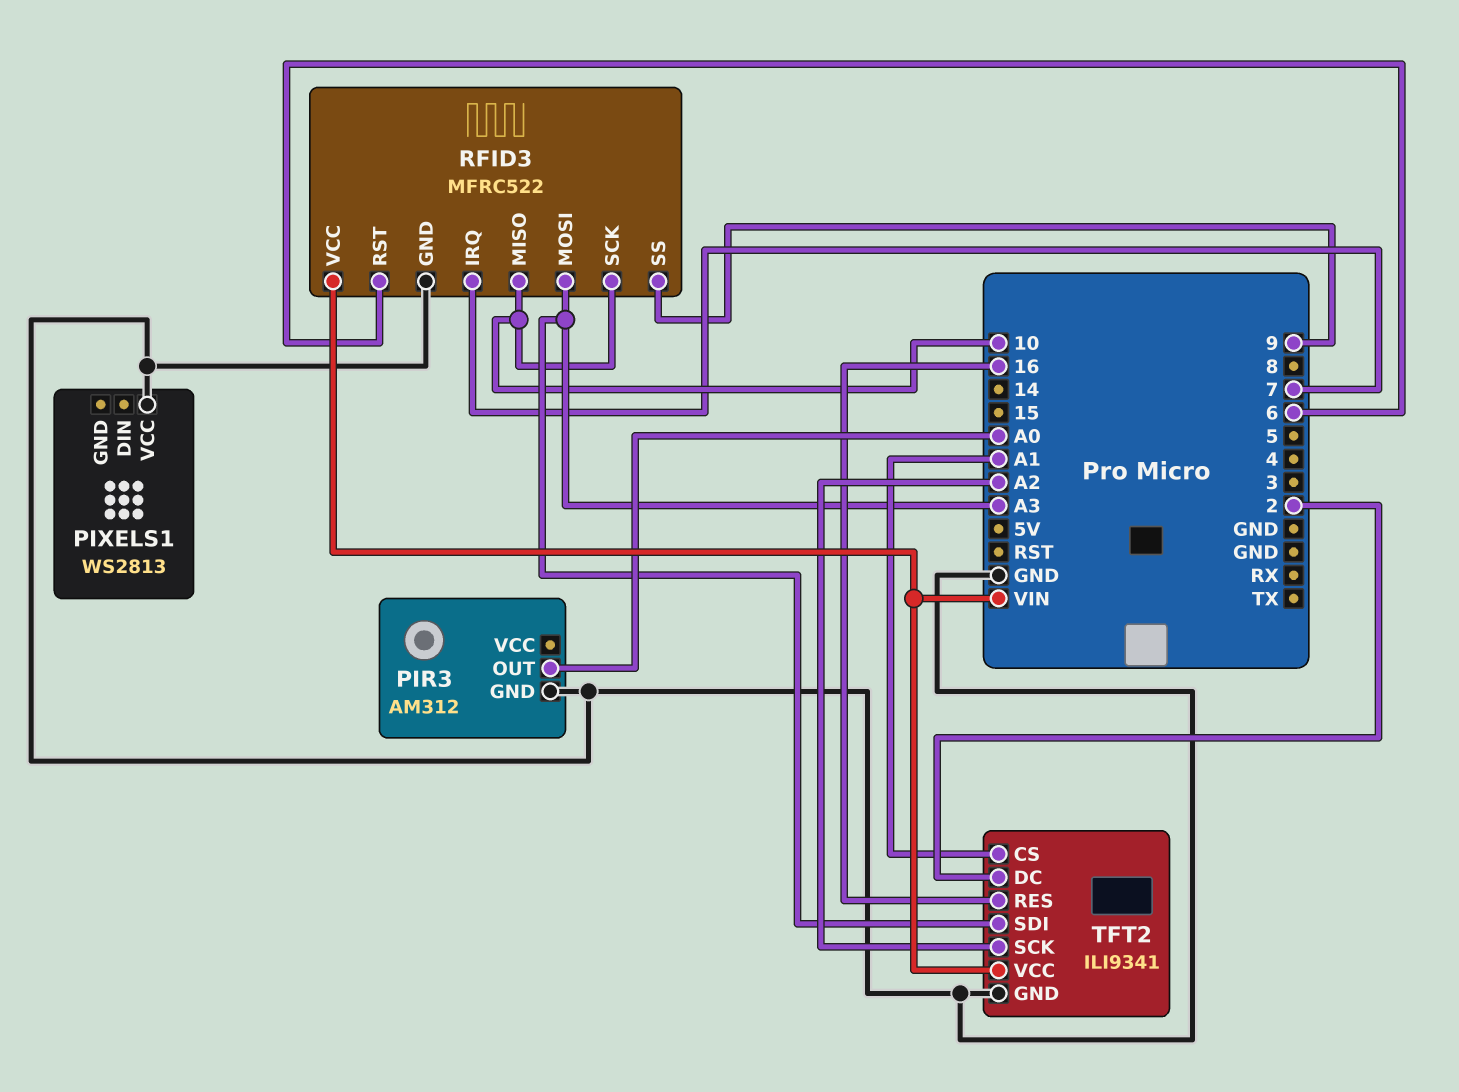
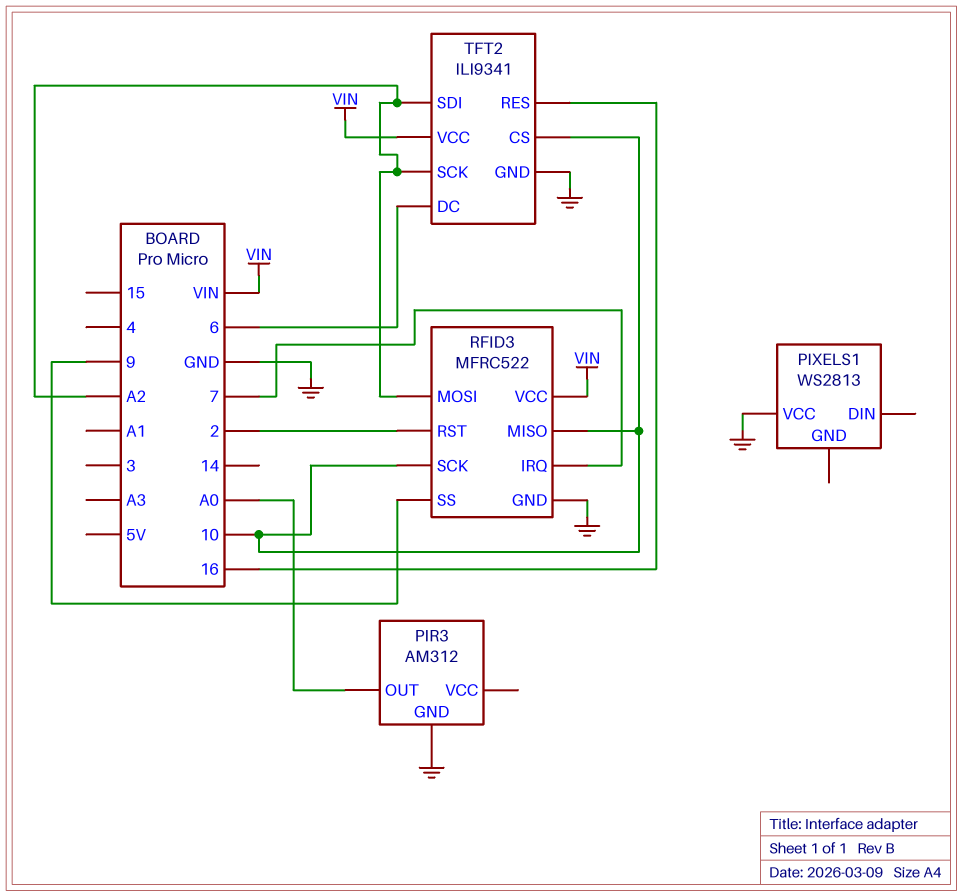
RFID3 pin MOSI: A3 -> A2
RFID3 pin RST: 6 -> 2
TFT2 pin CS: A1 -> 10
TFT2 pin DC: 2 -> 6
TFT2 pin SDI: A3 -> A2

